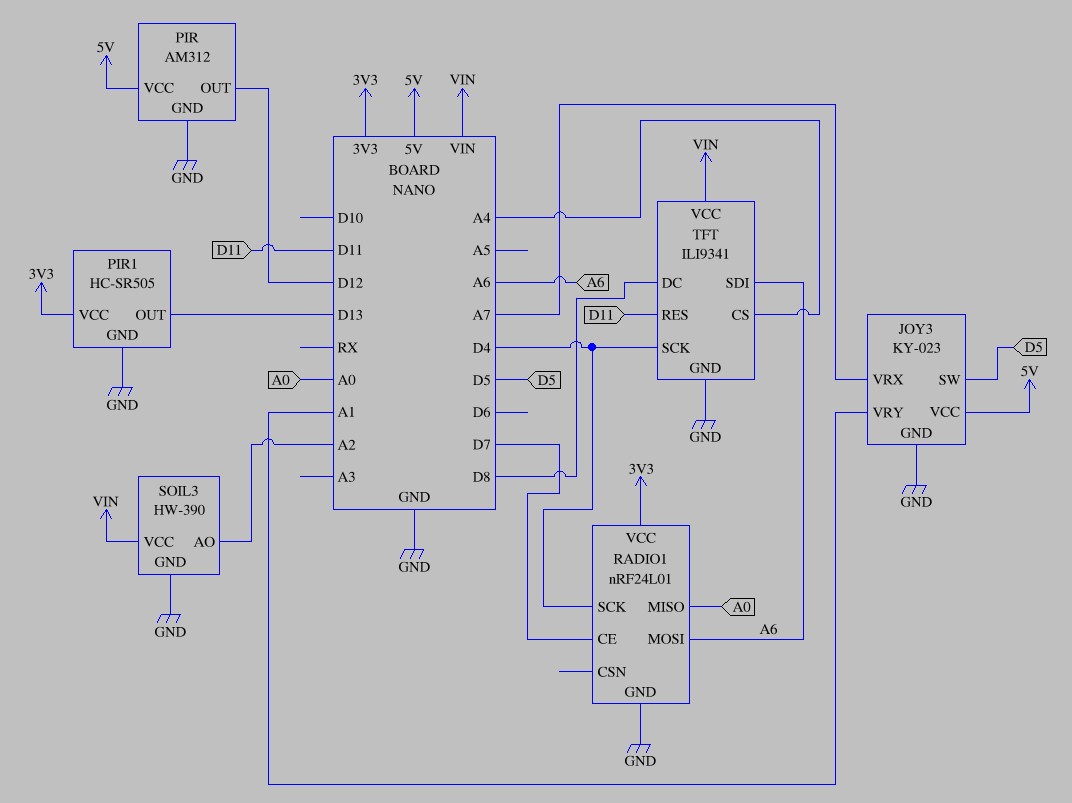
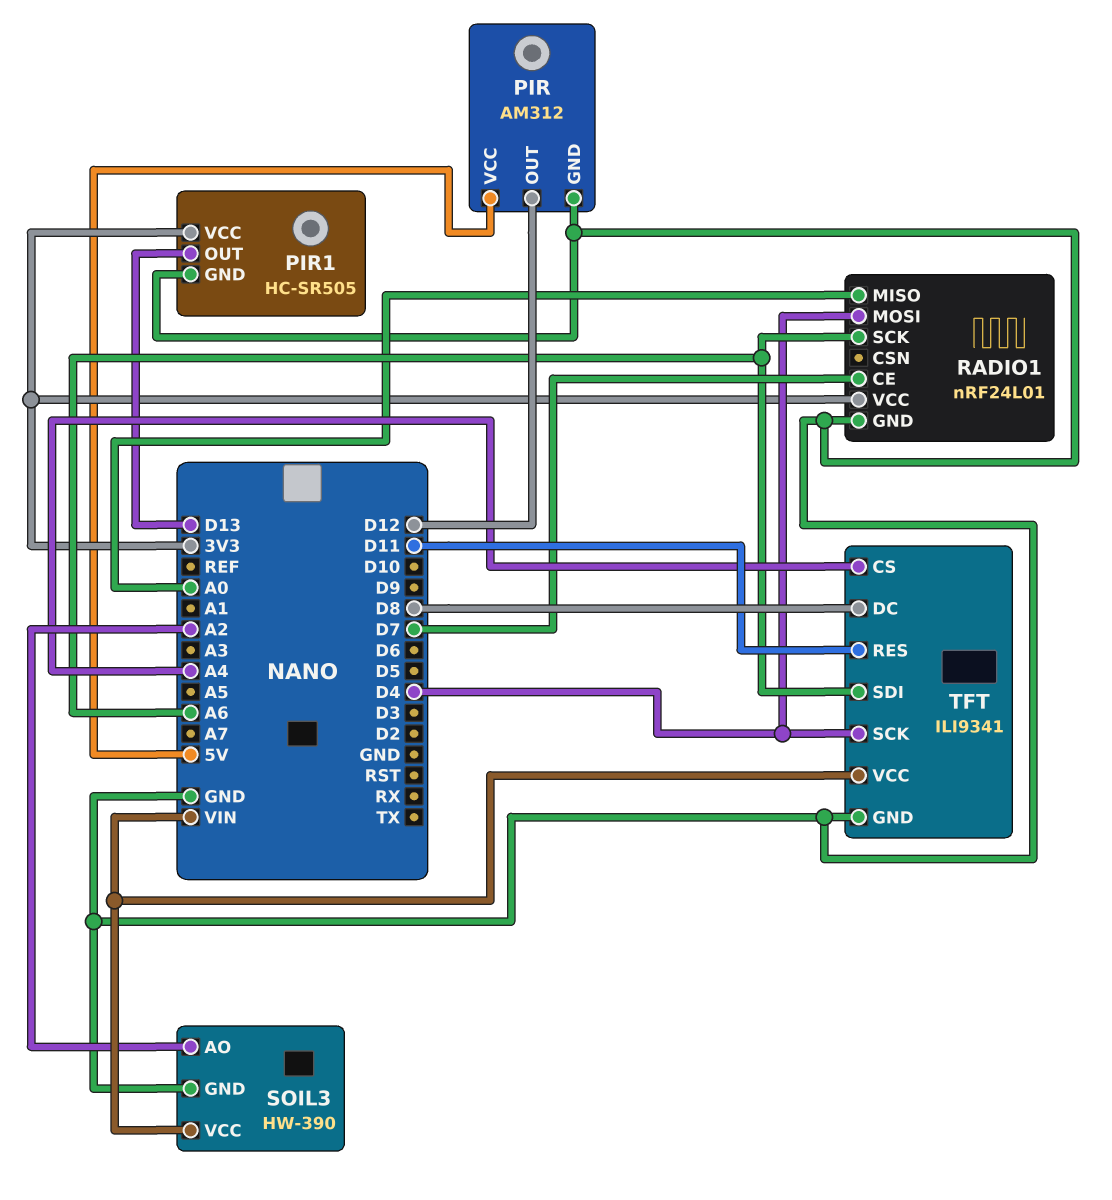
JOY3: KY-023 -> none
JOY3 pin GND: GND -> none
JOY3 pin SW: D5 -> none
JOY3 pin VCC: 5V -> none
JOY3 pin VRX: A7 -> none
JOY3 pin VRY: A1 -> none
RADIO1 pin MOSI: A6 -> D4
RADIO1 pin SCK: D4 -> A6

